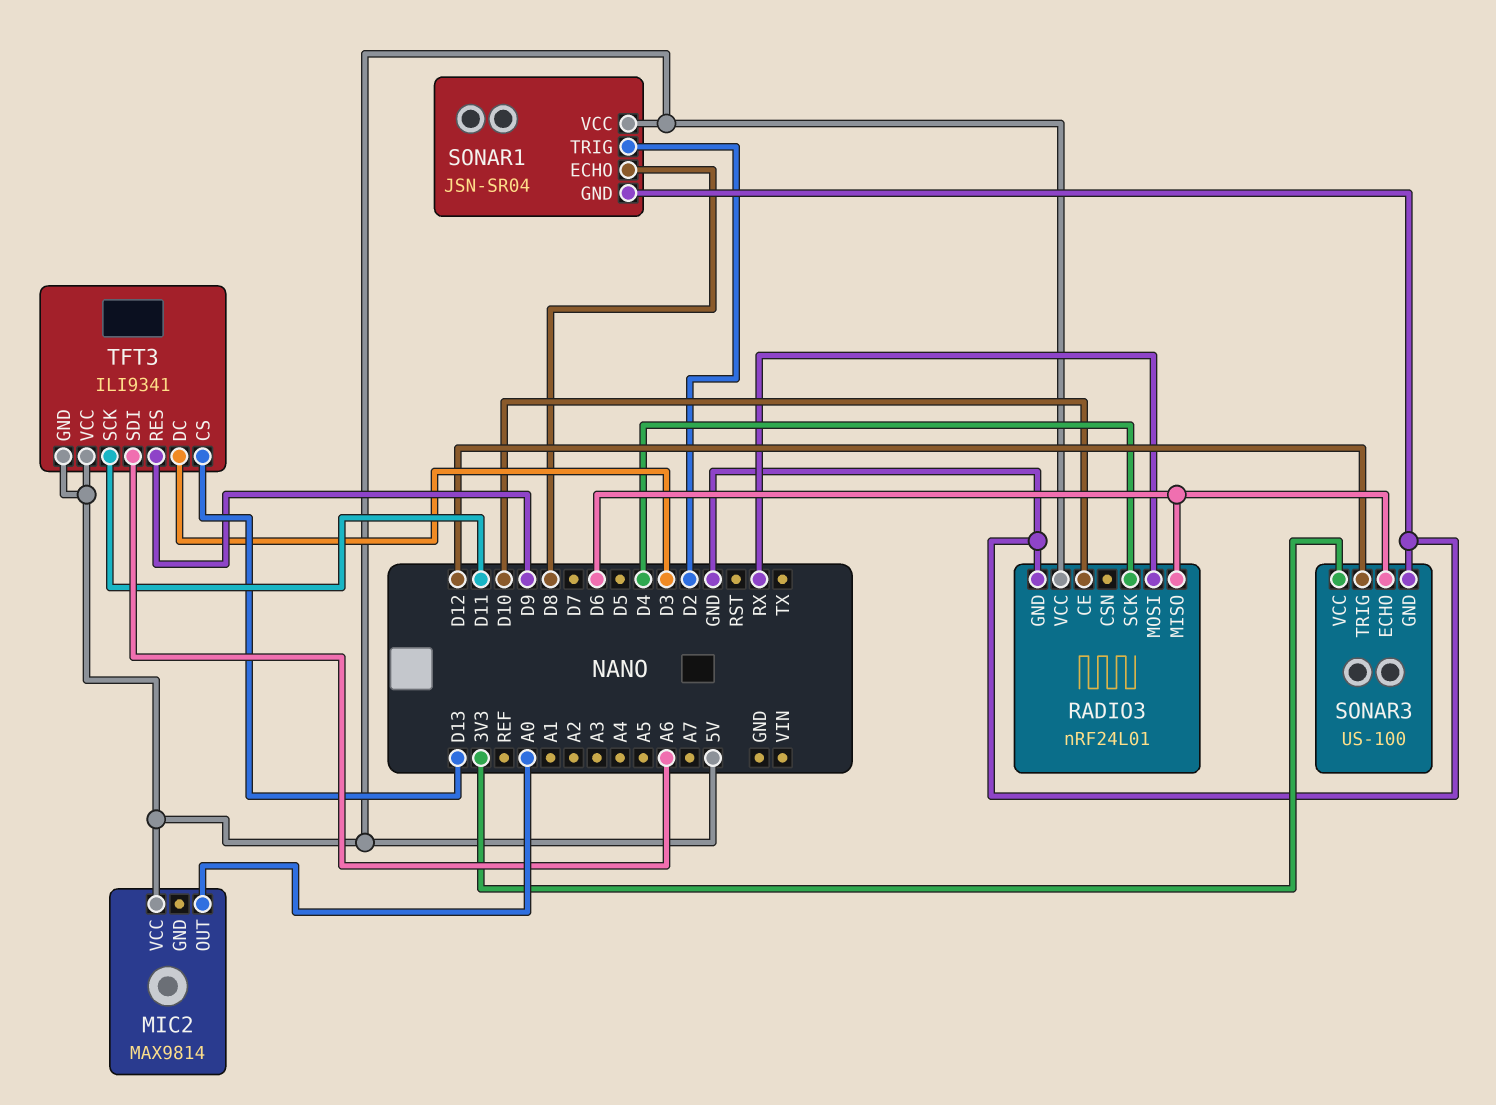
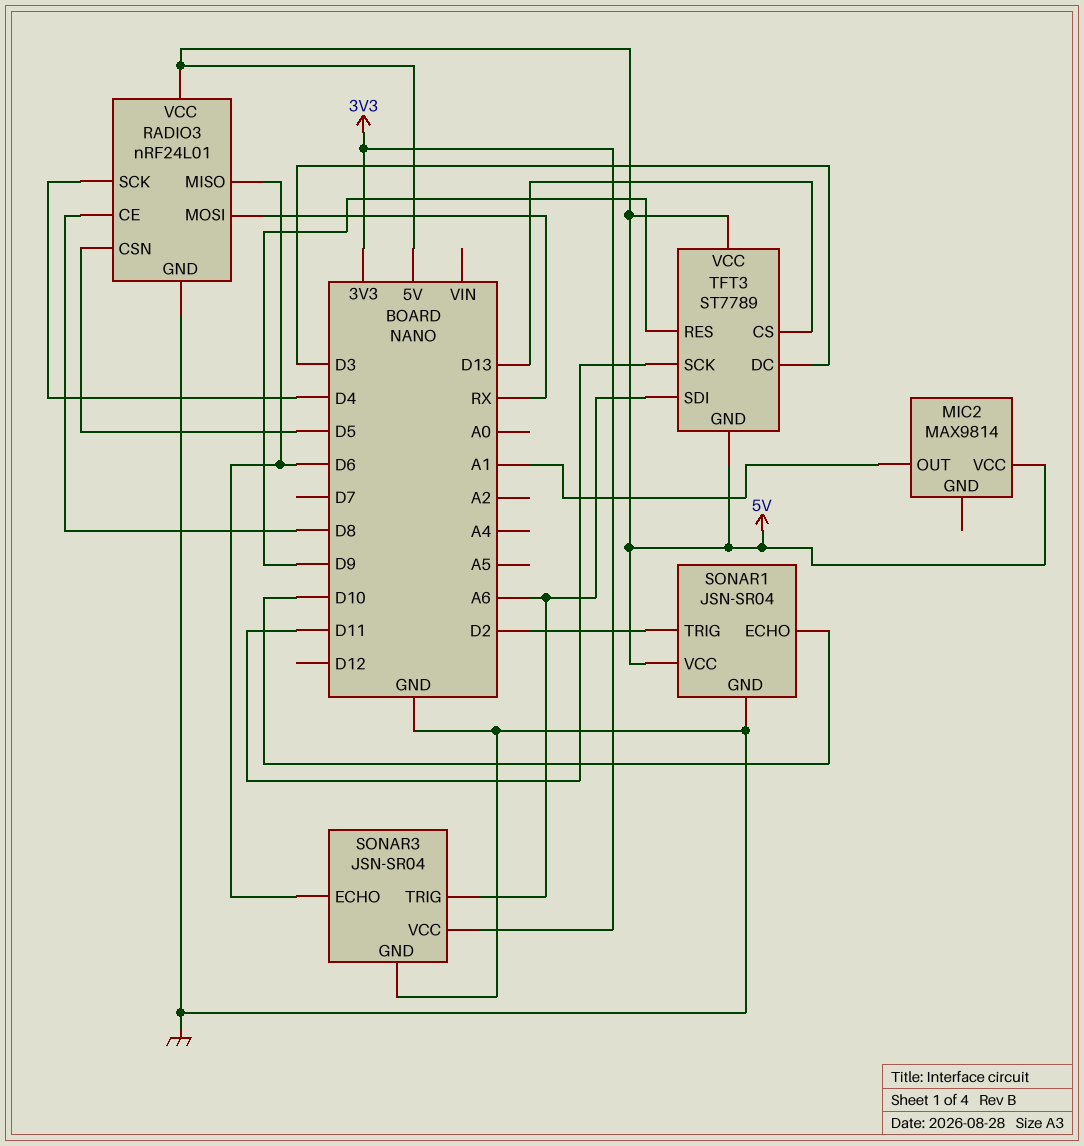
MIC2 pin OUT: A0 -> A1
RADIO3 pin CE: D10 -> D8
RADIO3 pin CSN: none -> D5
SONAR1 pin ECHO: D8 -> D10
SONAR3: US-100 -> JSN-SR04
SONAR3 pin TRIG: D12 -> A6
TFT3: ILI9341 -> ST7789

